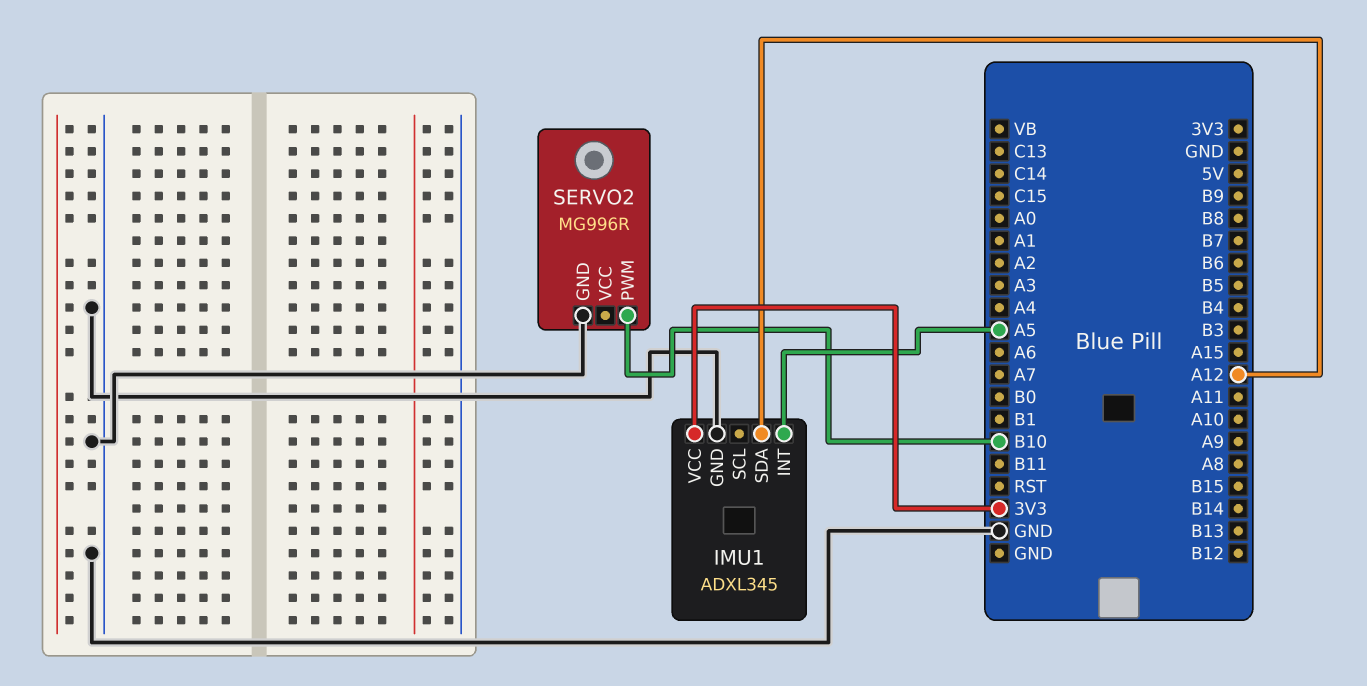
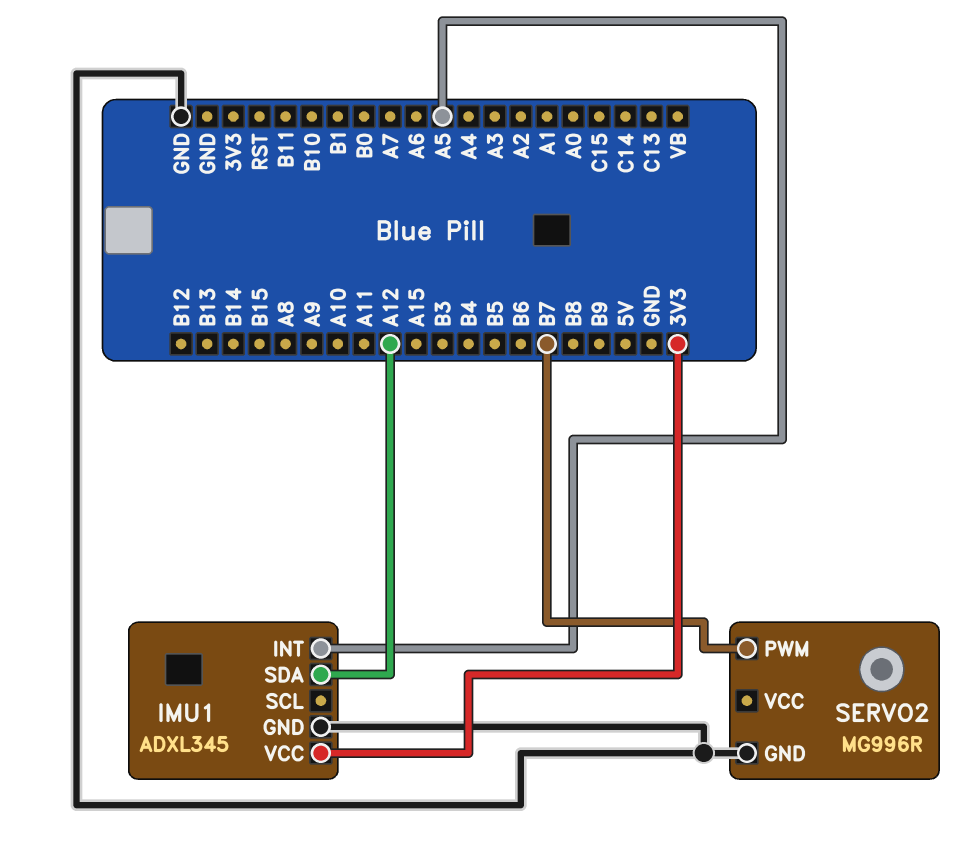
SERVO2 pin PWM: B10 -> B7

